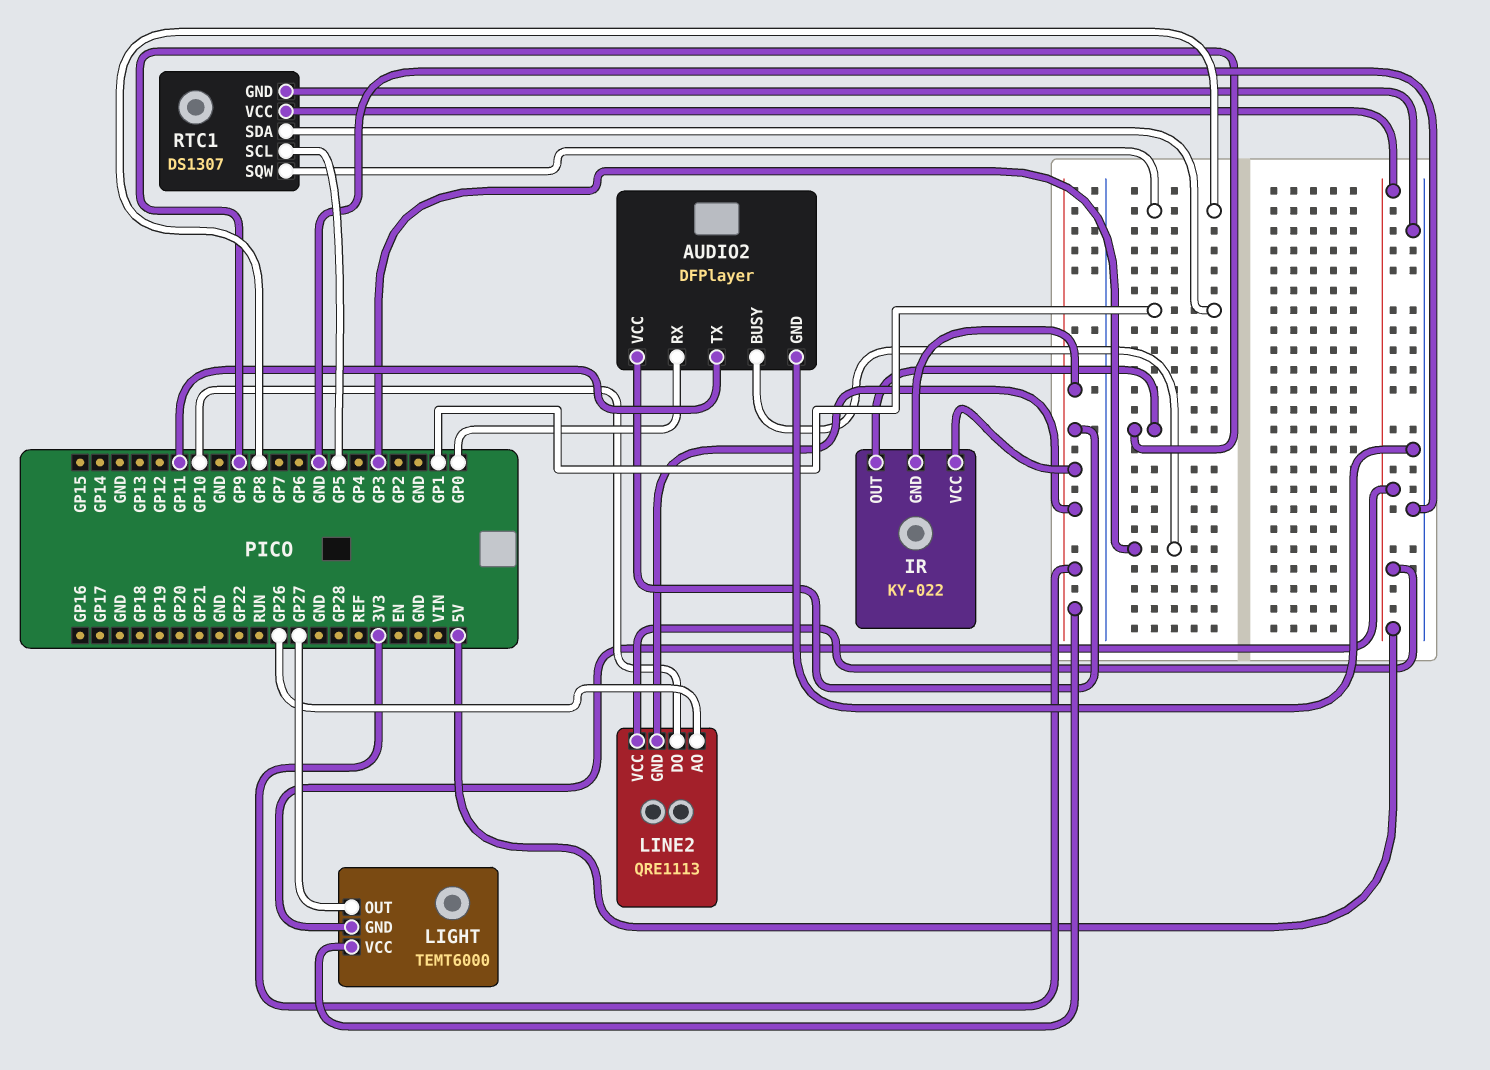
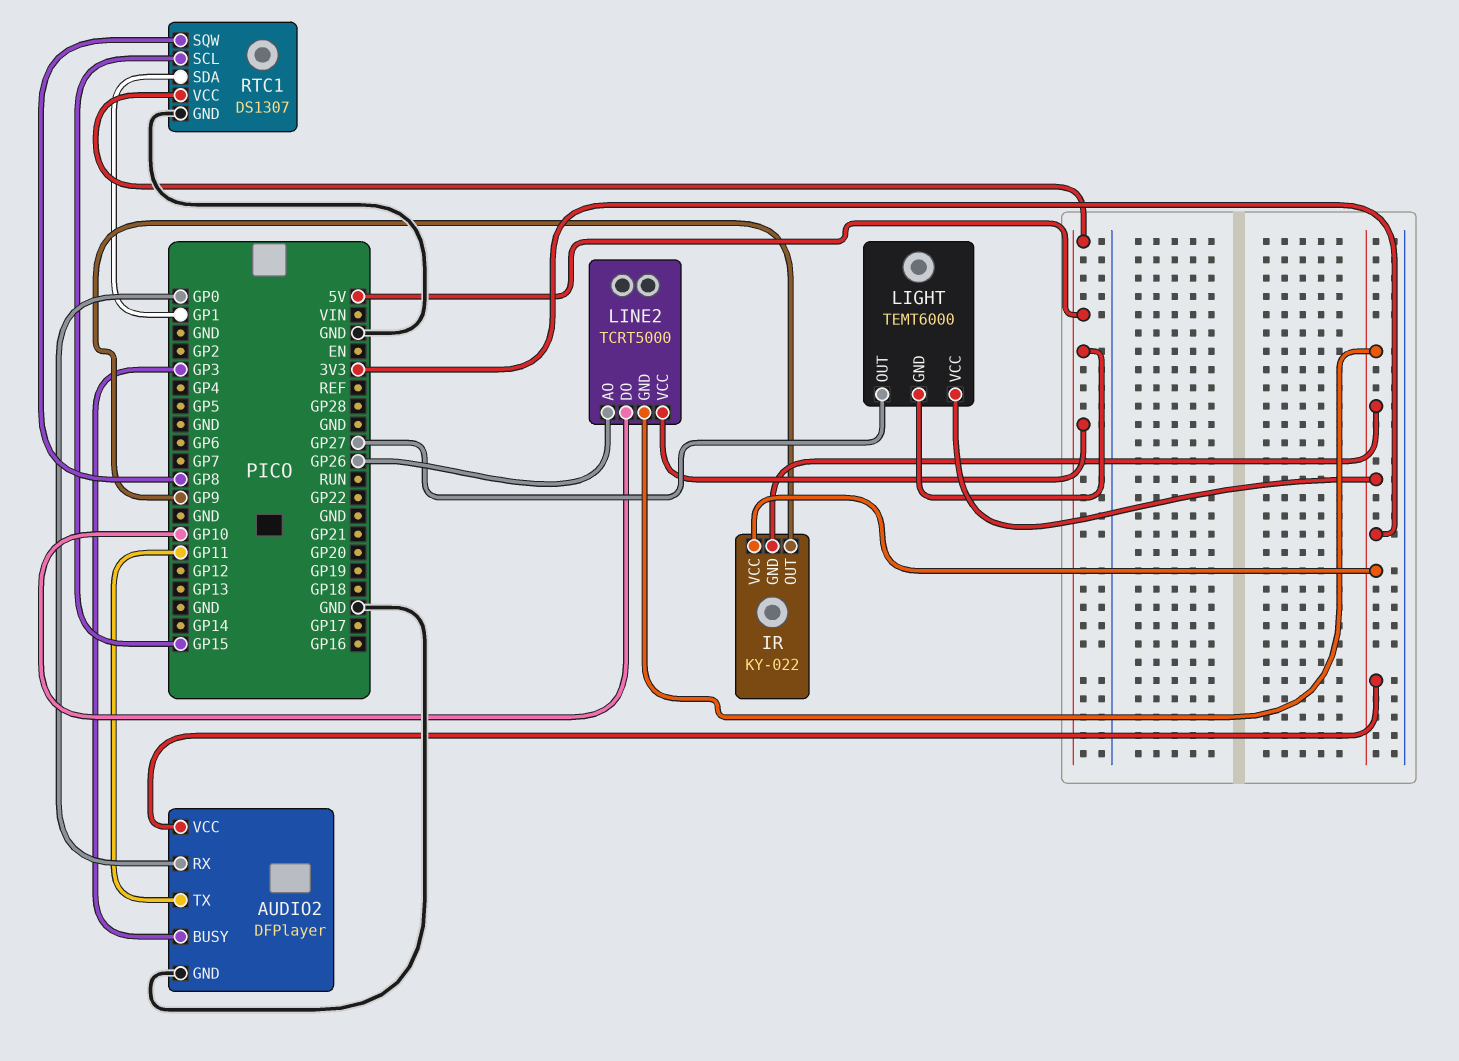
LINE2: QRE1113 -> TCRT5000
RTC1 pin SCL: GP5 -> GP15

